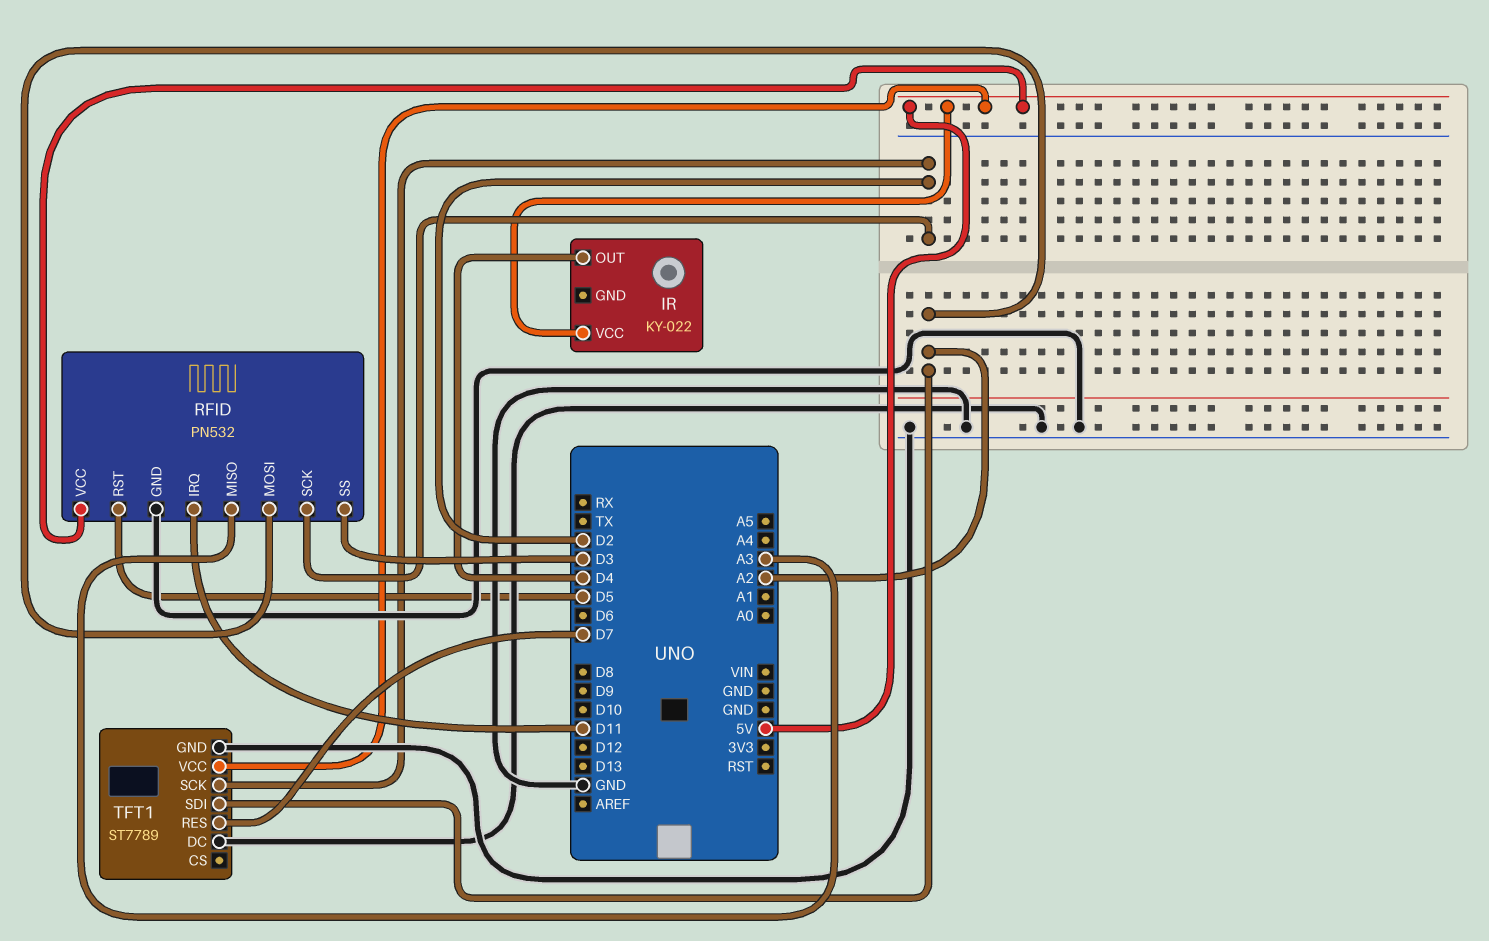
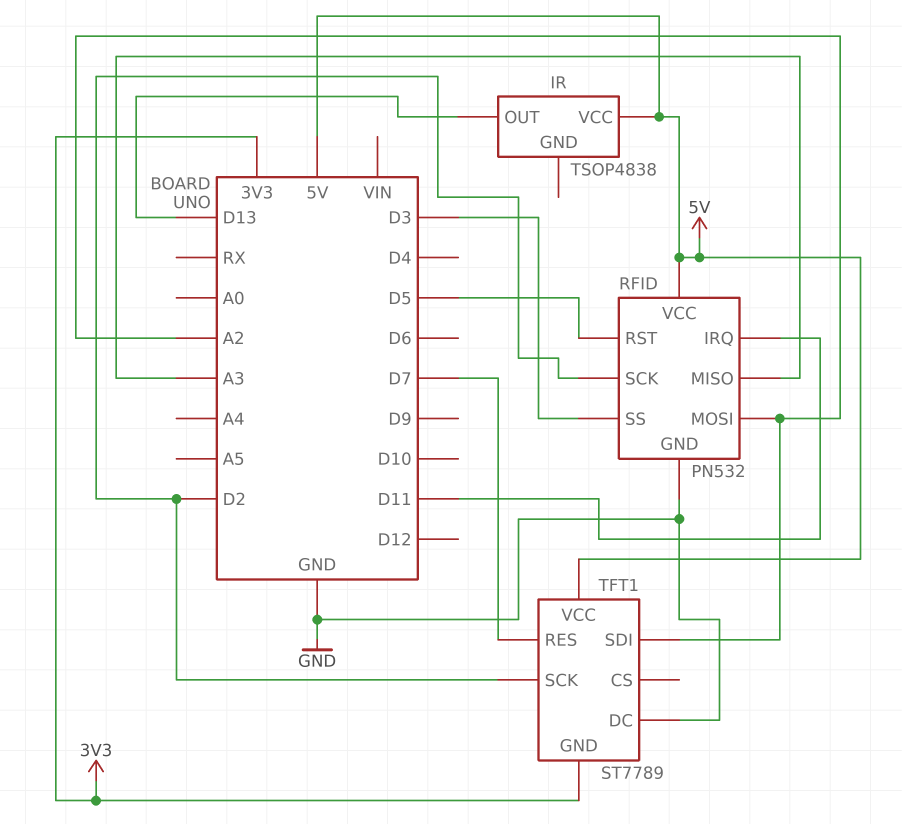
IR: KY-022 -> TSOP4838
IR pin OUT: D4 -> D13
TFT1 pin GND: GND -> 3V3

